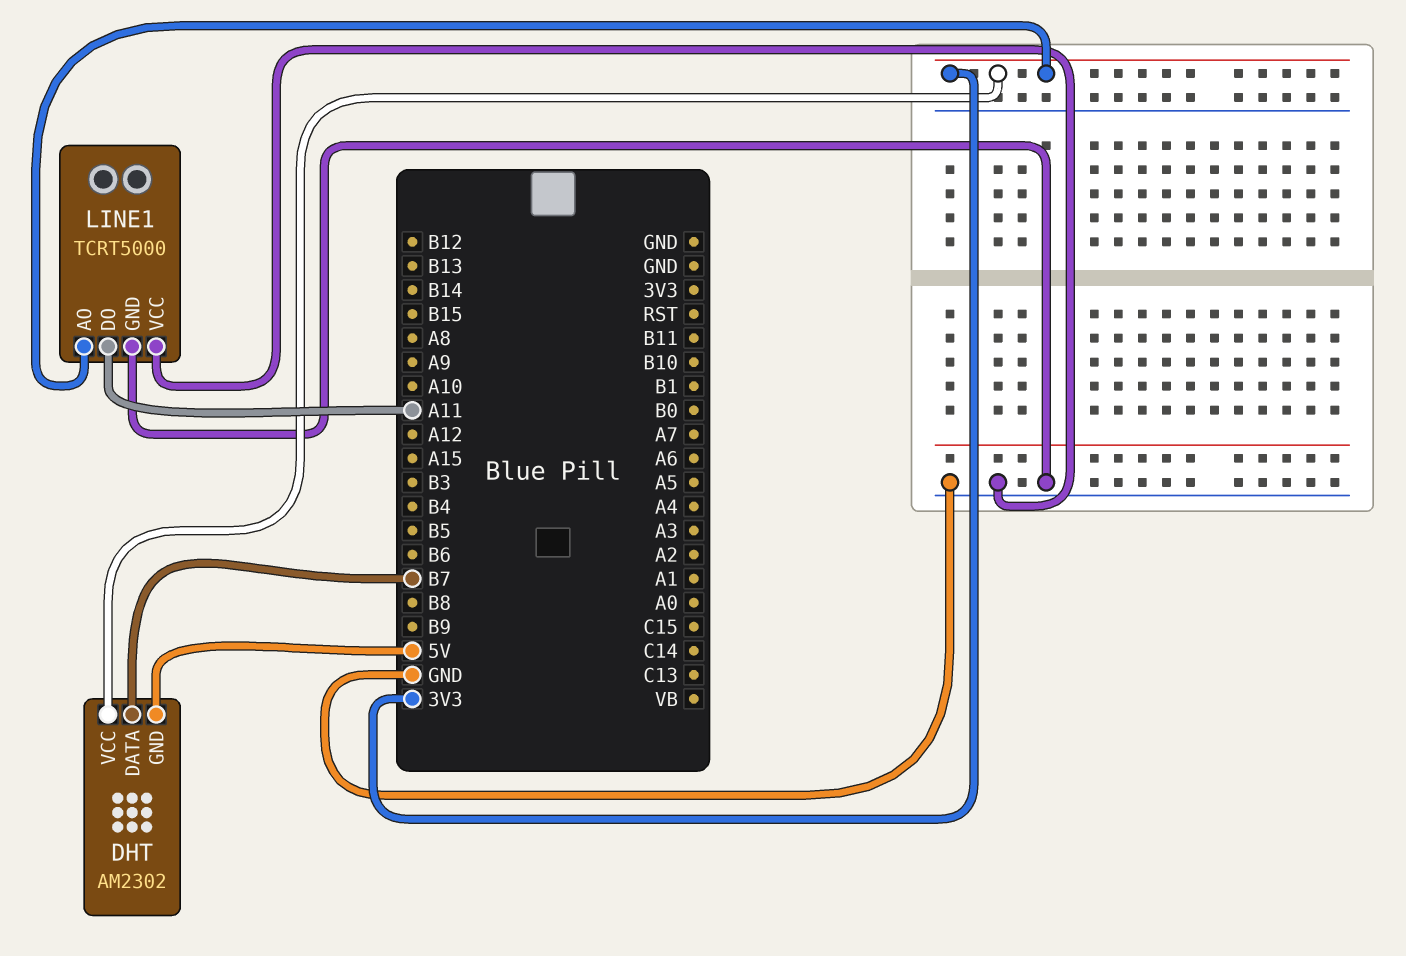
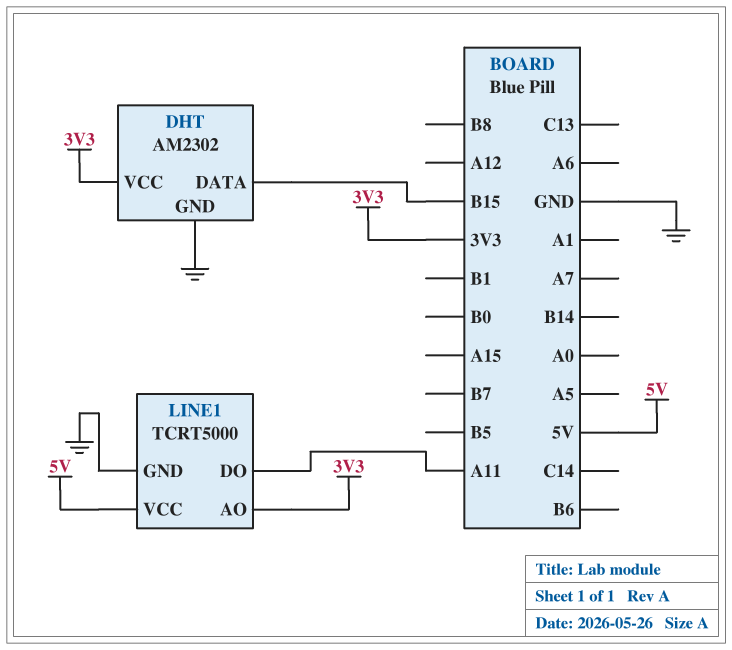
DHT pin DATA: B7 -> B15
DHT pin GND: 5V -> GND
LINE1 pin VCC: GND -> 5V

